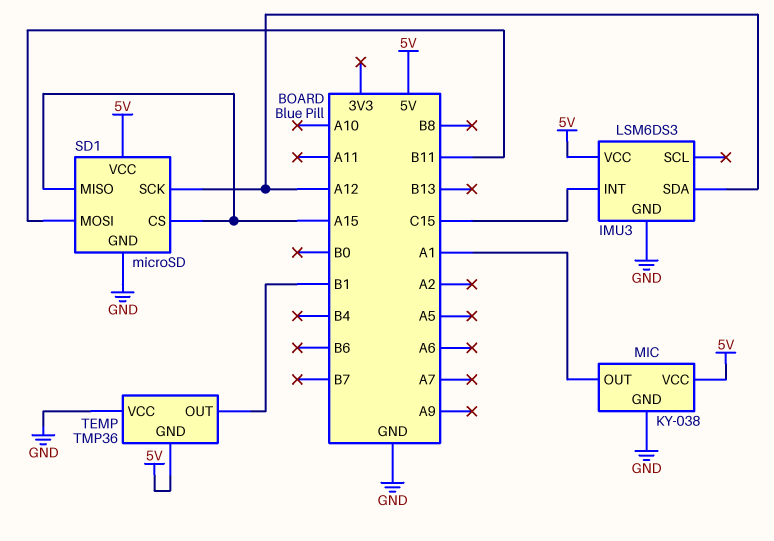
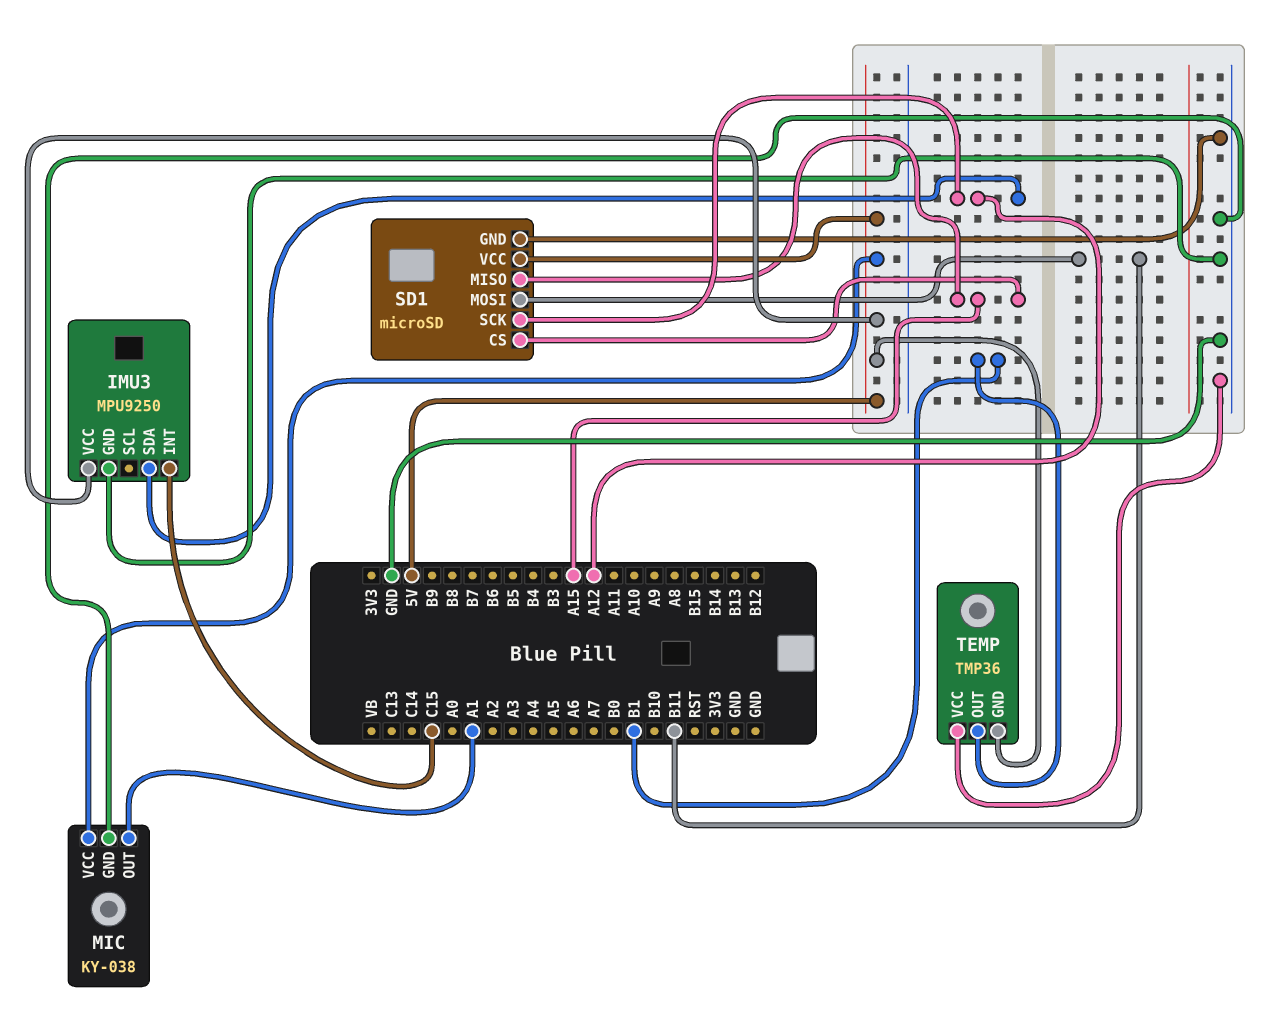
IMU3: LSM6DS3 -> MPU9250

